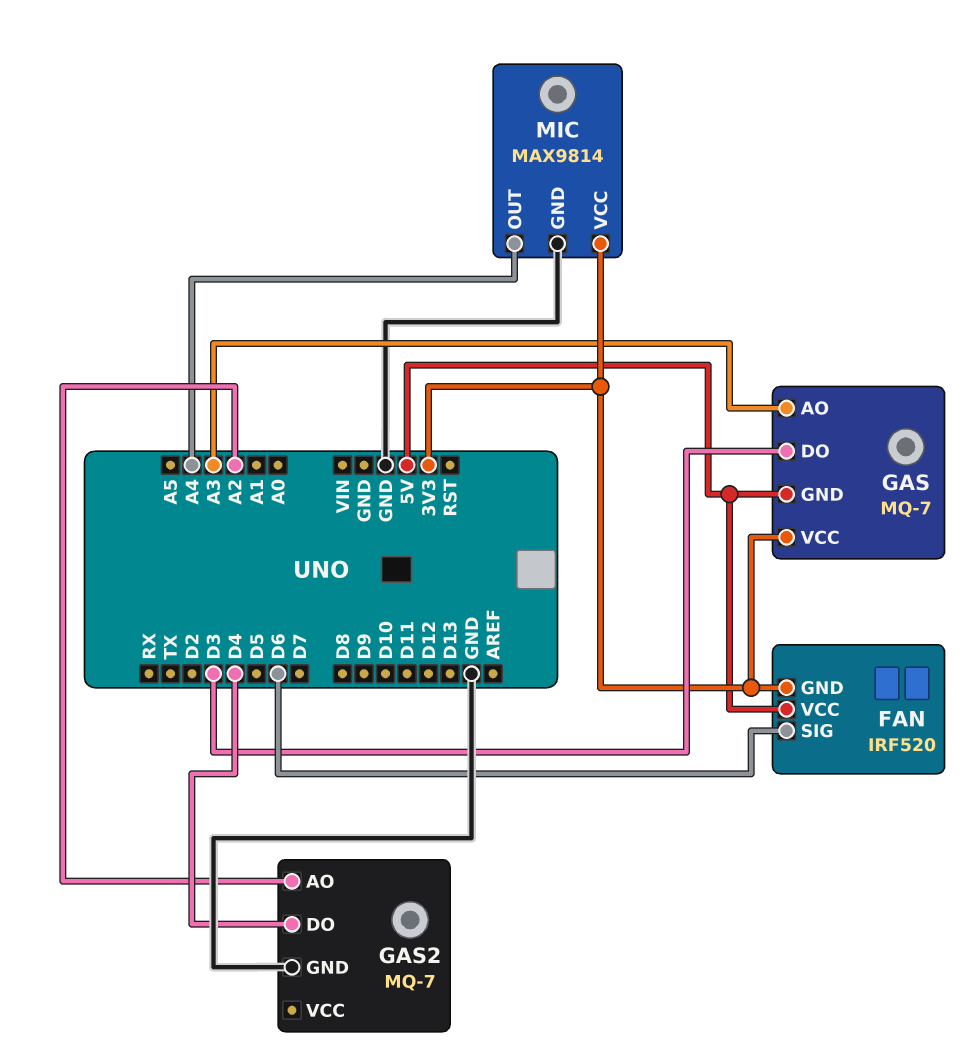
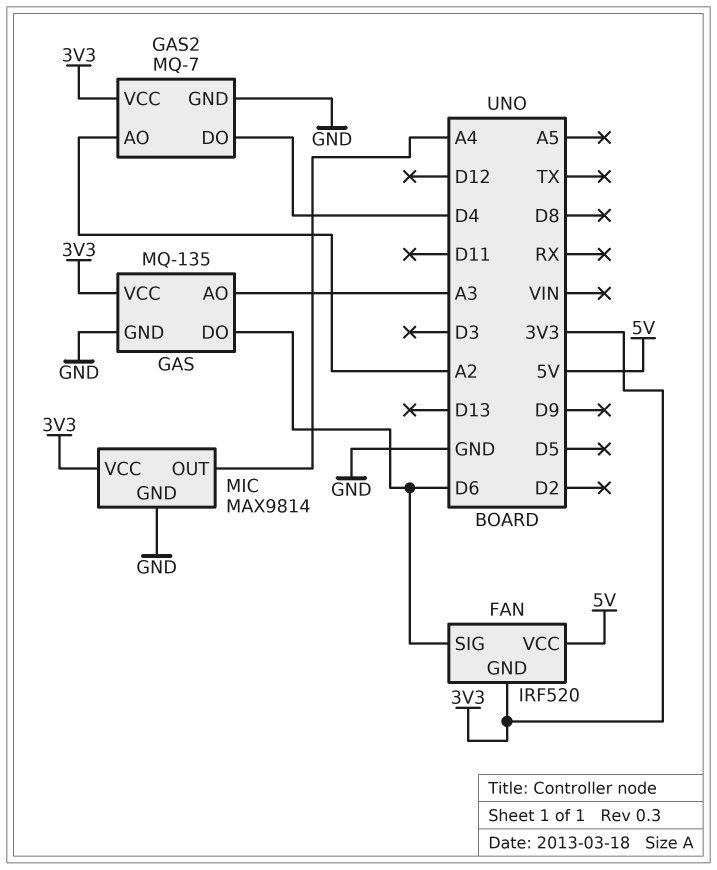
GAS: MQ-7 -> MQ-135
GAS pin DO: D3 -> D6
GAS pin GND: 5V -> GND
GAS2 pin VCC: none -> 3V3

